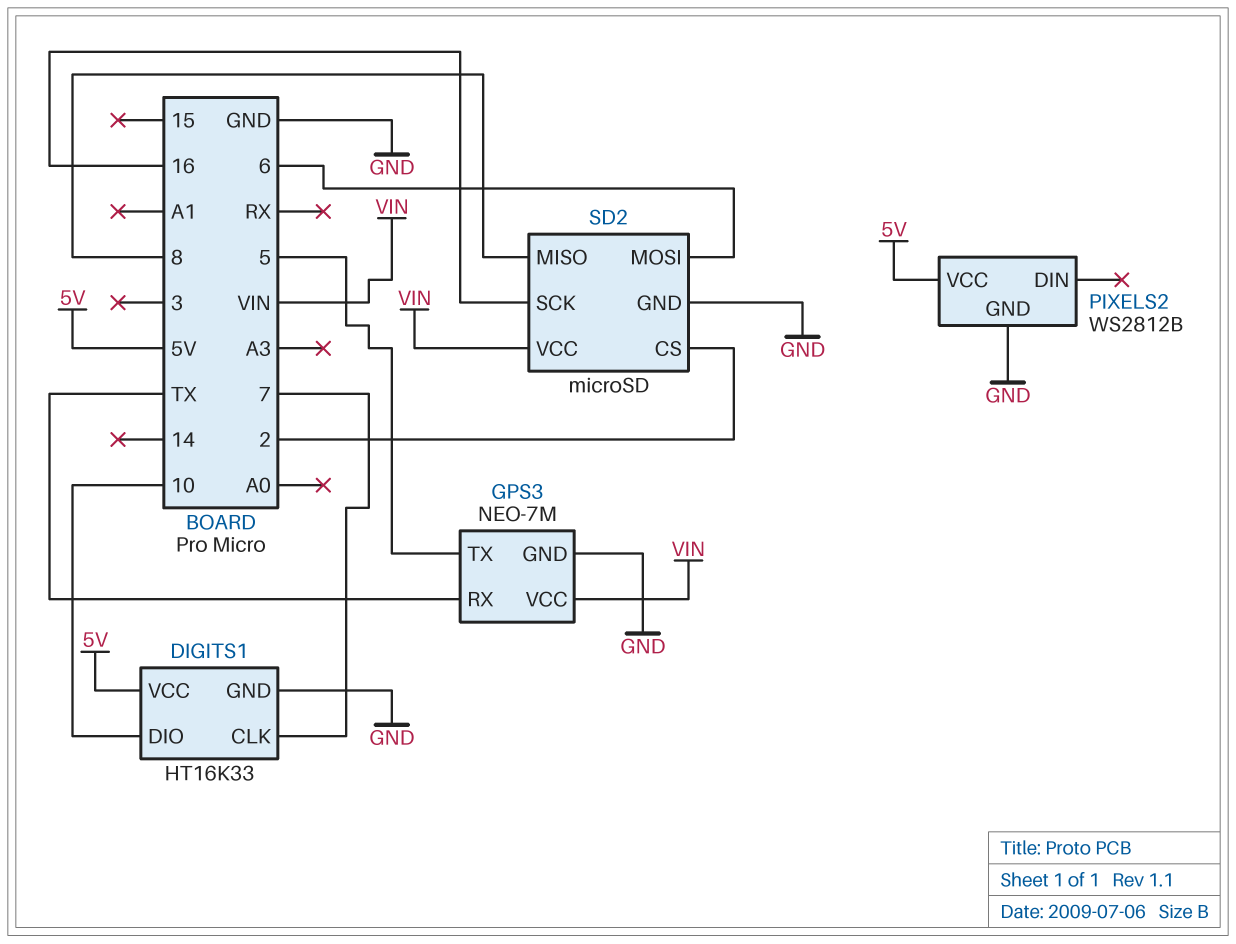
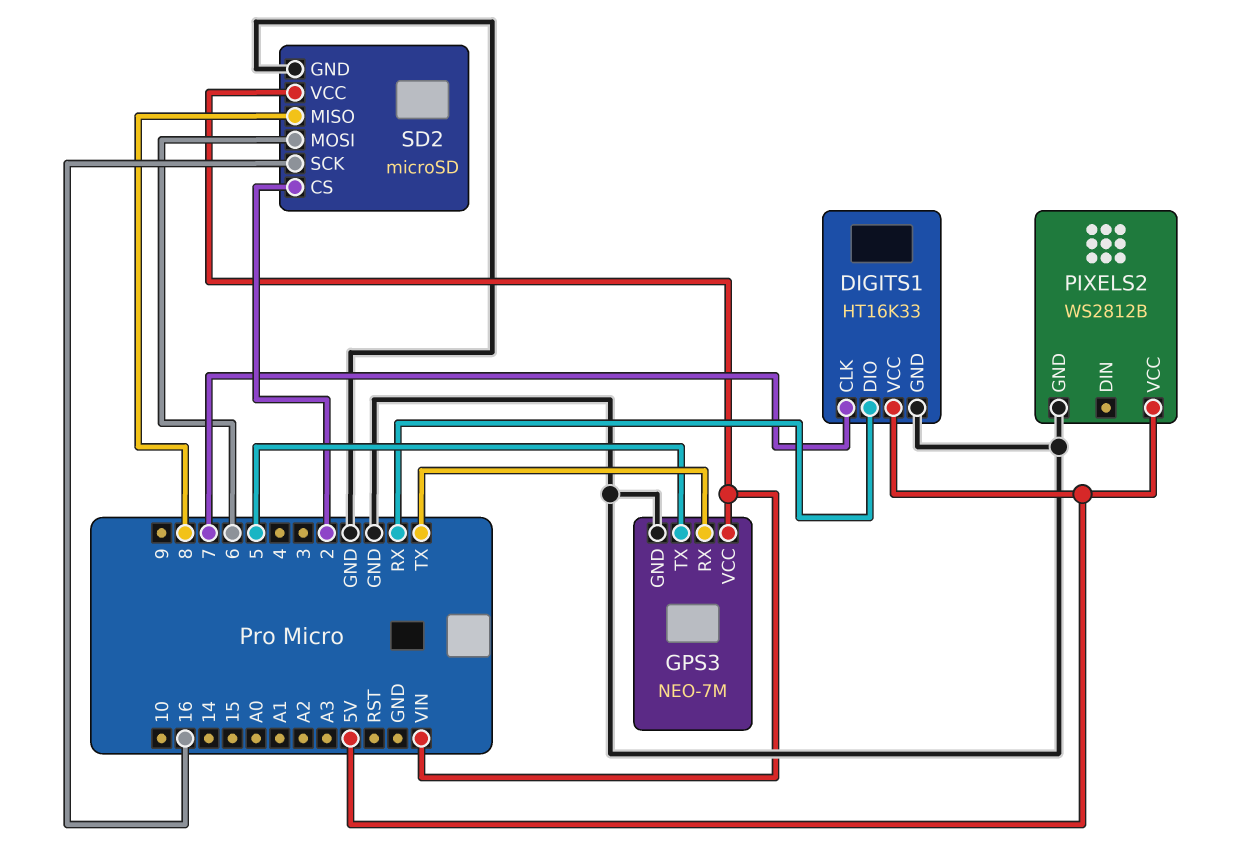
DIGITS1 pin DIO: 10 -> RX

